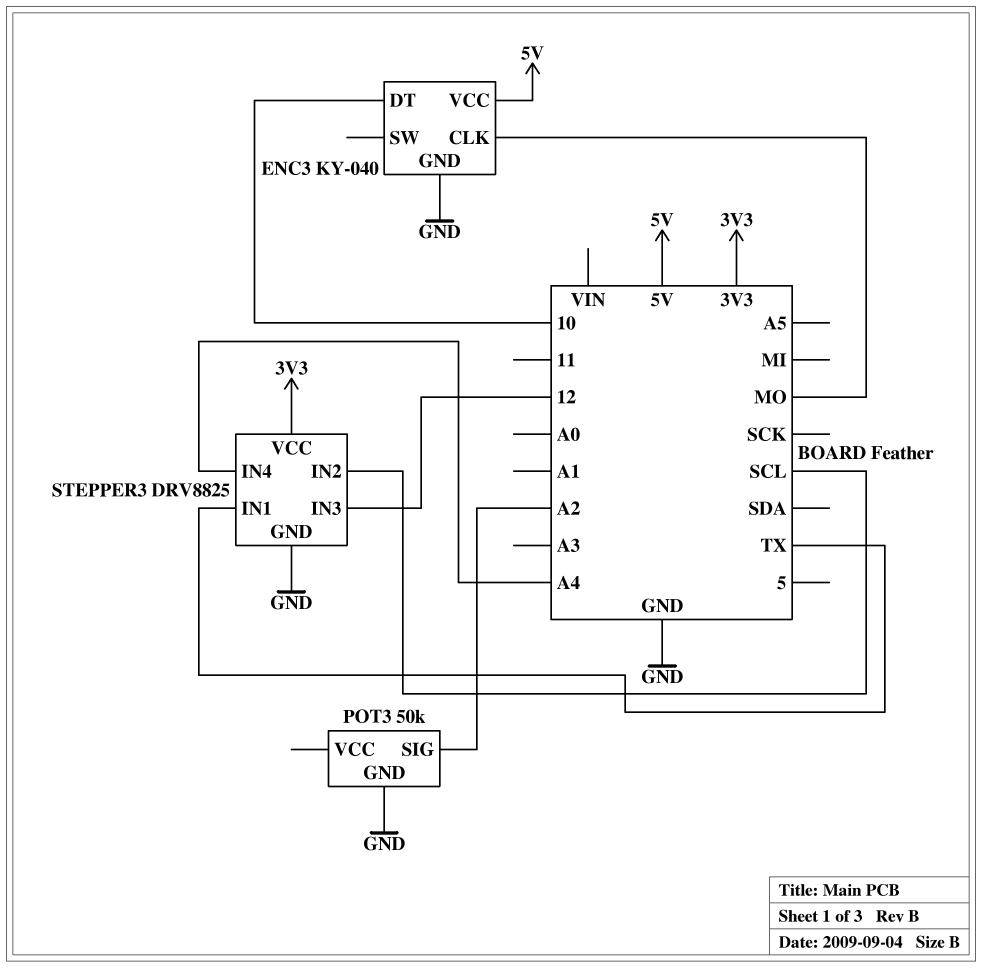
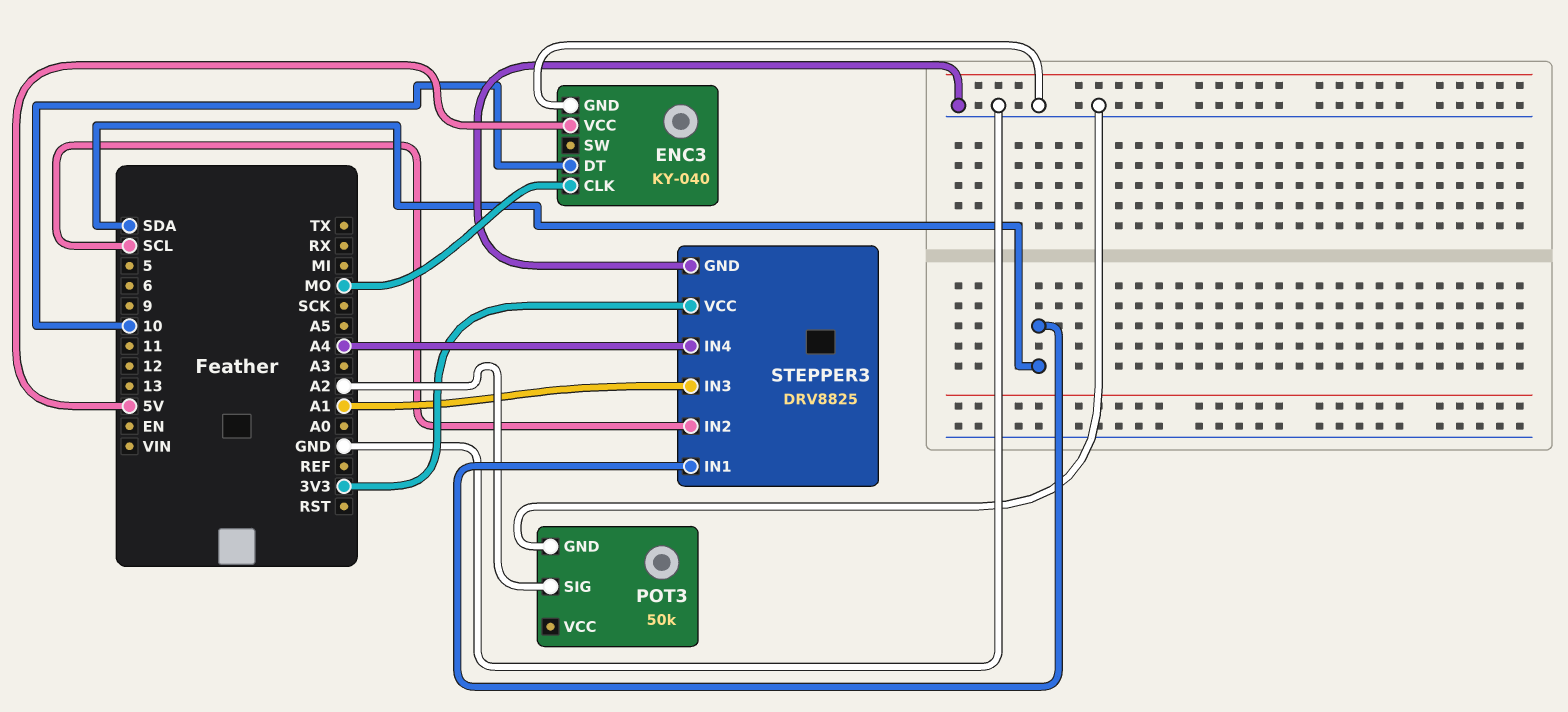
STEPPER3 pin IN1: TX -> SDA
STEPPER3 pin IN3: 12 -> A1

